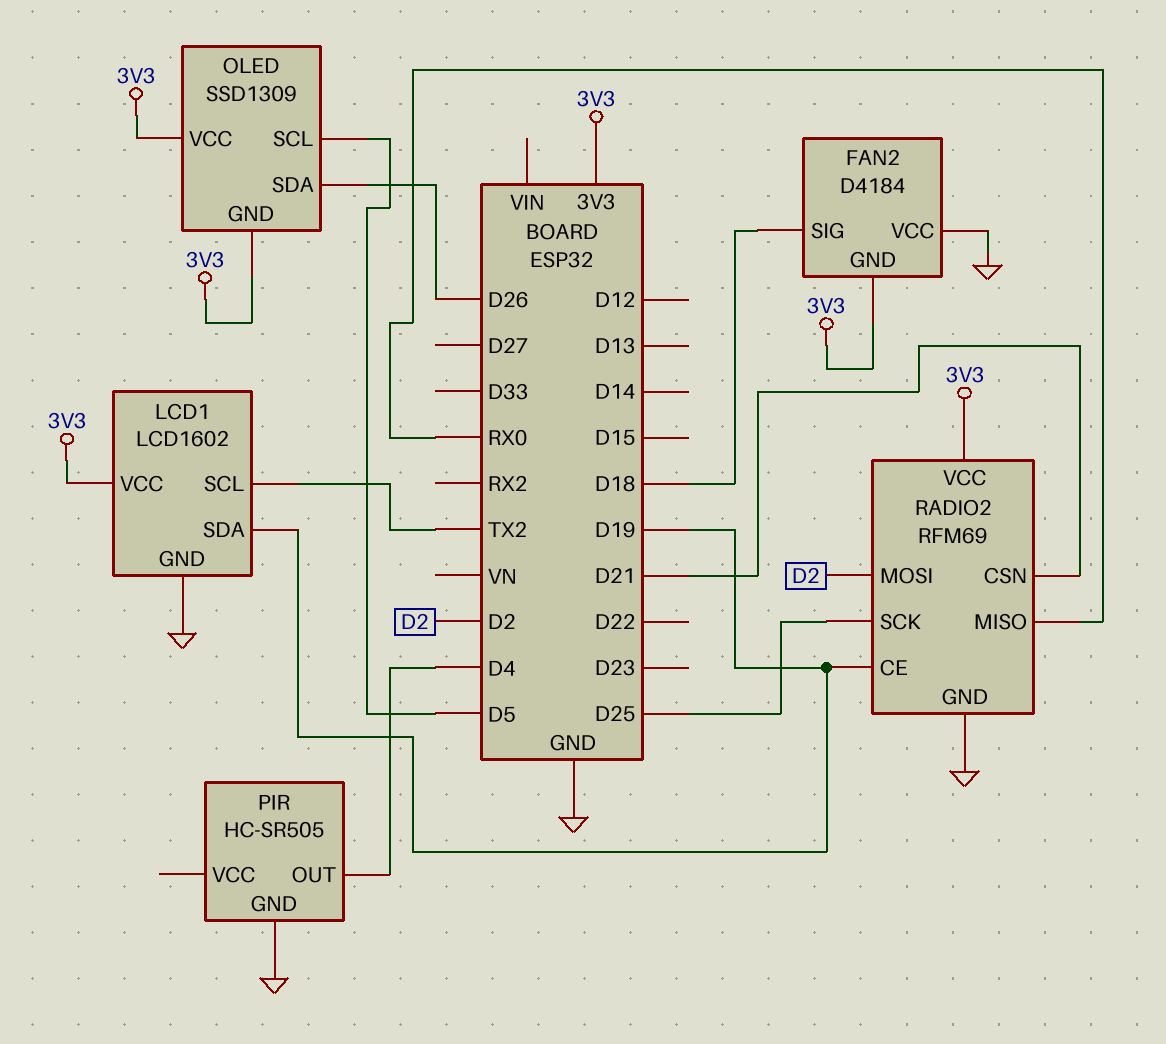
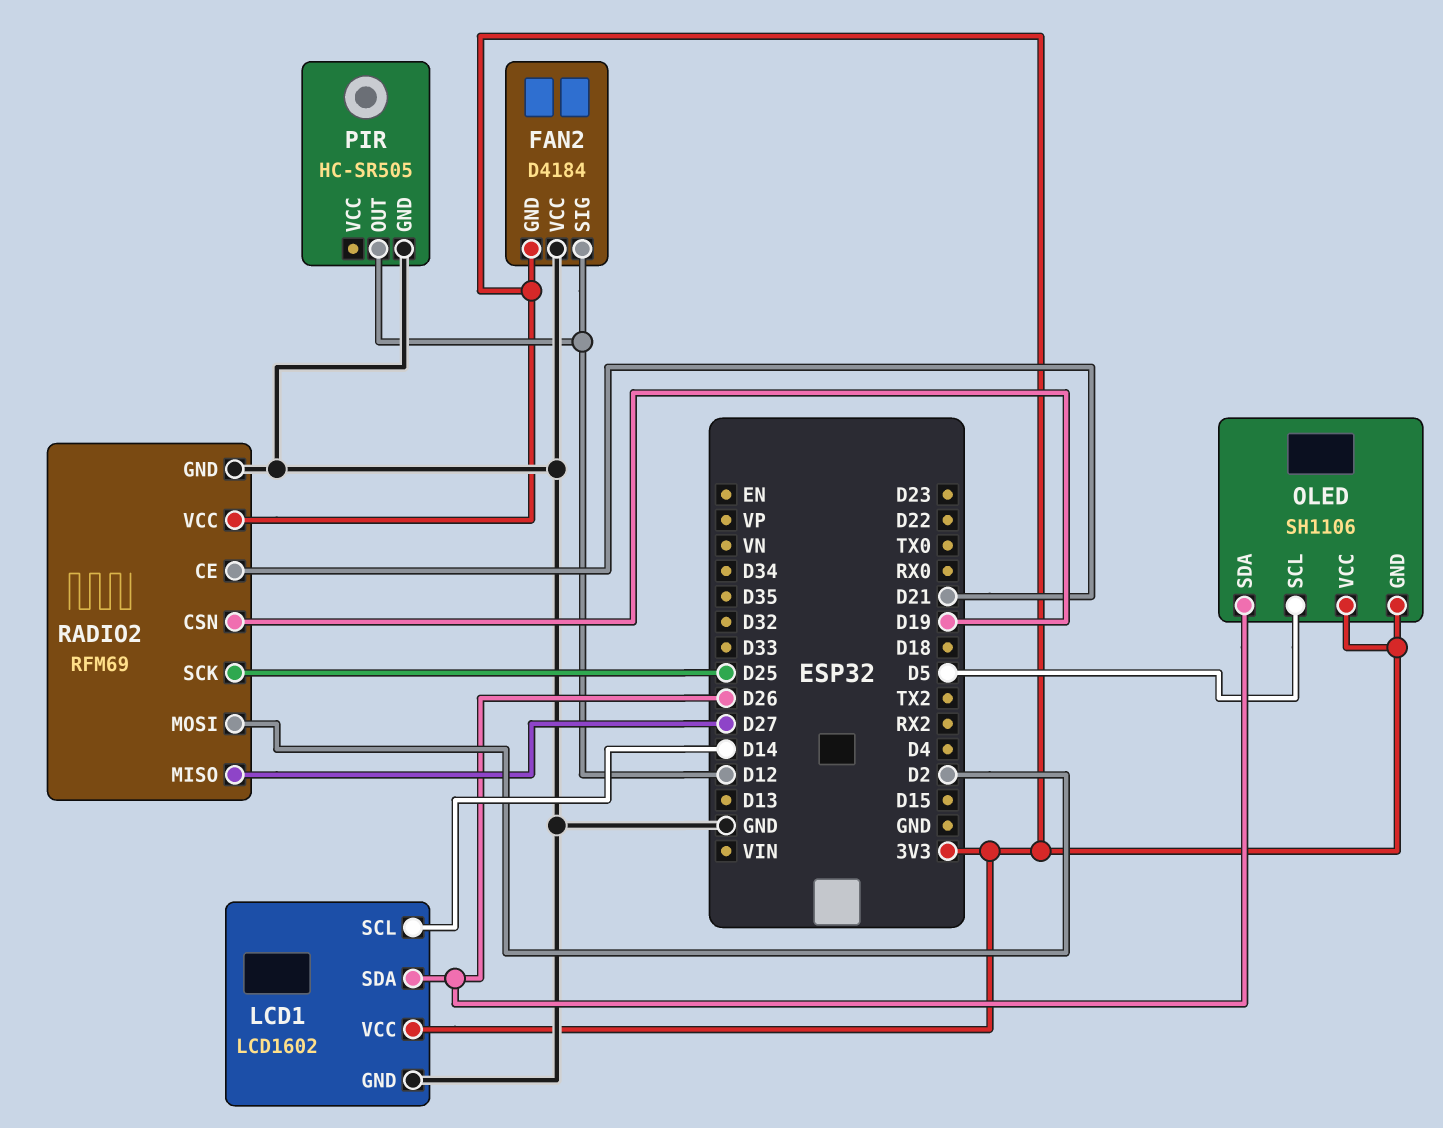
FAN2 pin SIG: D18 -> D12
LCD1 pin SCL: TX2 -> D14
LCD1 pin SDA: D19 -> D26
OLED: SSD1309 -> SH1106
PIR pin OUT: D4 -> D12
RADIO2 pin CE: D19 -> D21
RADIO2 pin CSN: D21 -> D19
RADIO2 pin MISO: RX0 -> D27

